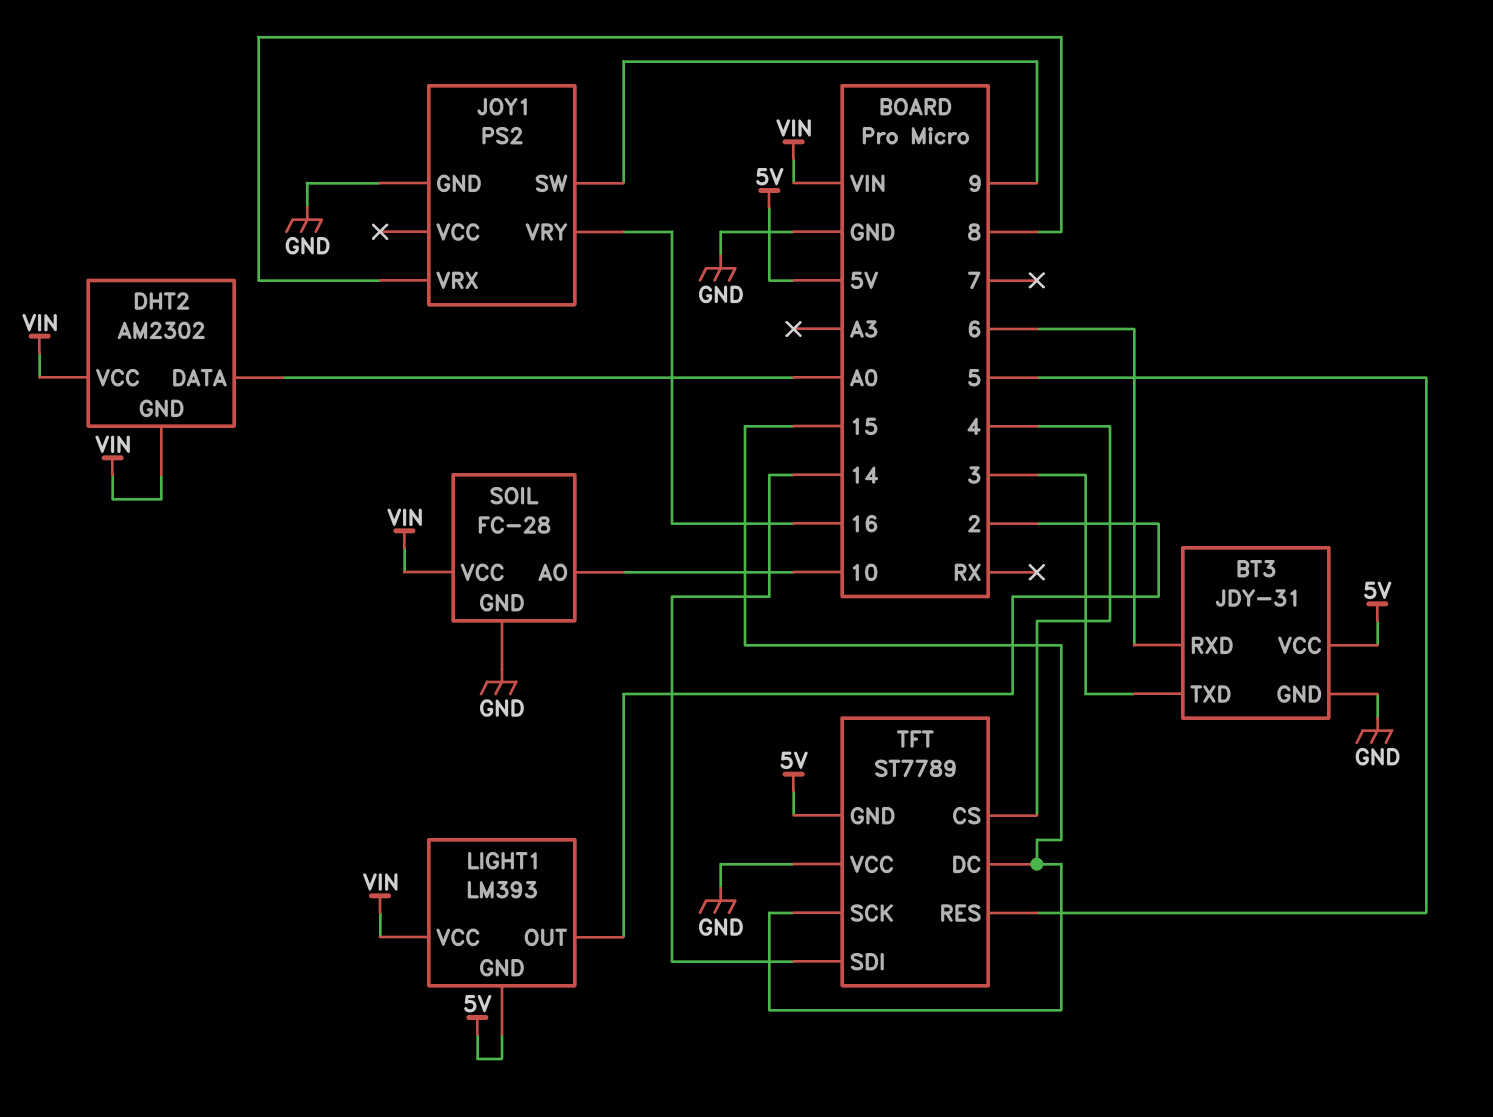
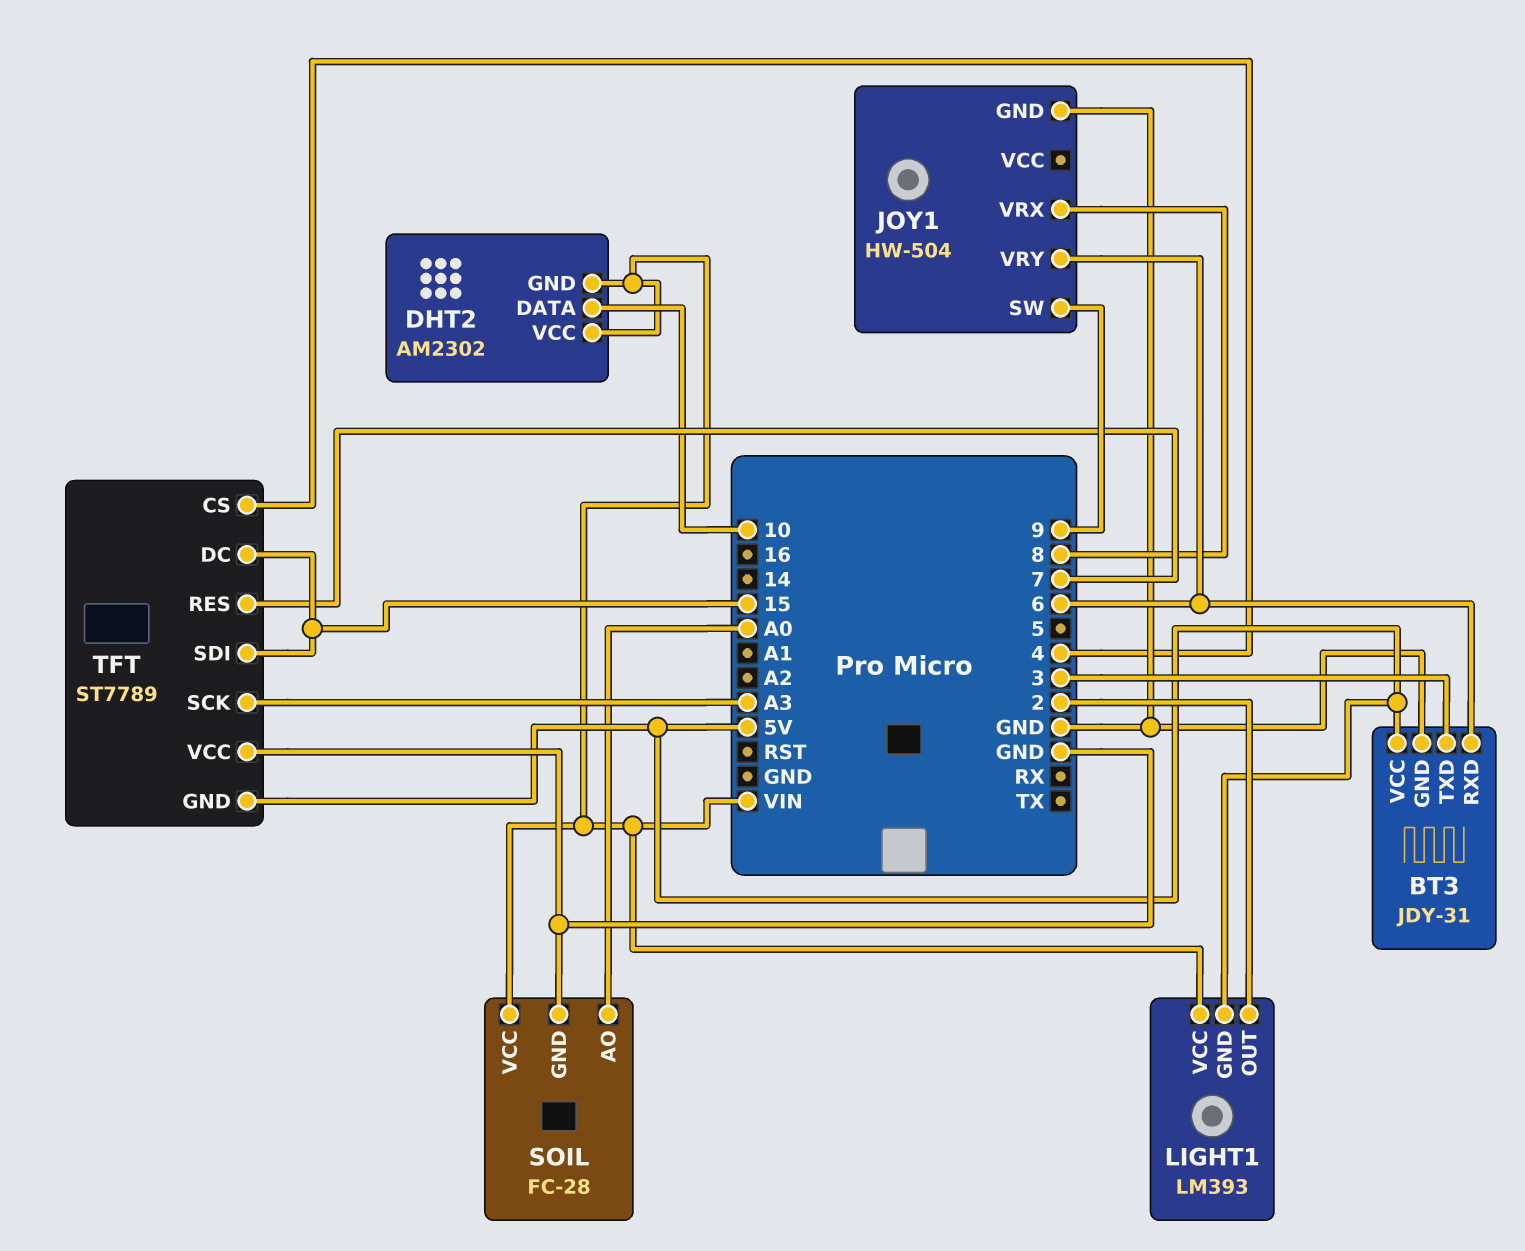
DHT2 pin DATA: A0 -> 10
JOY1: PS2 -> HW-504
JOY1 pin VRY: 16 -> 6
SOIL pin AO: 10 -> A0
TFT pin RES: 5 -> 7
TFT pin SCK: 15 -> A3
TFT pin SDI: 14 -> 15

